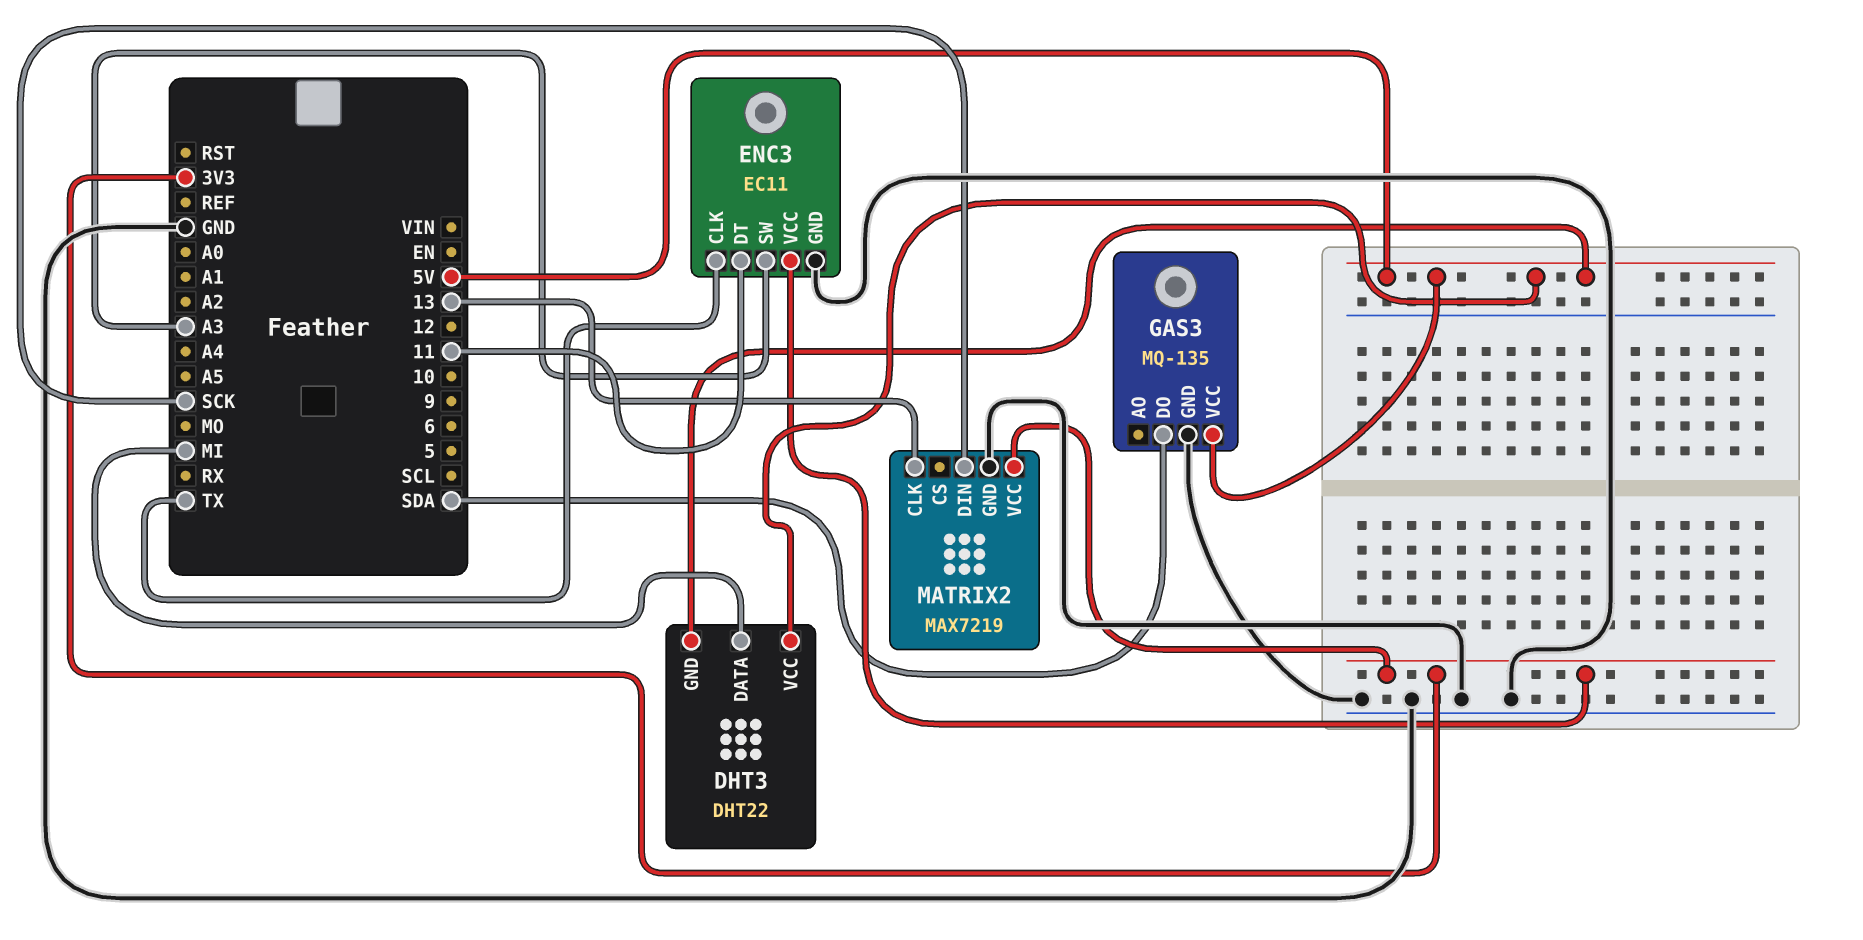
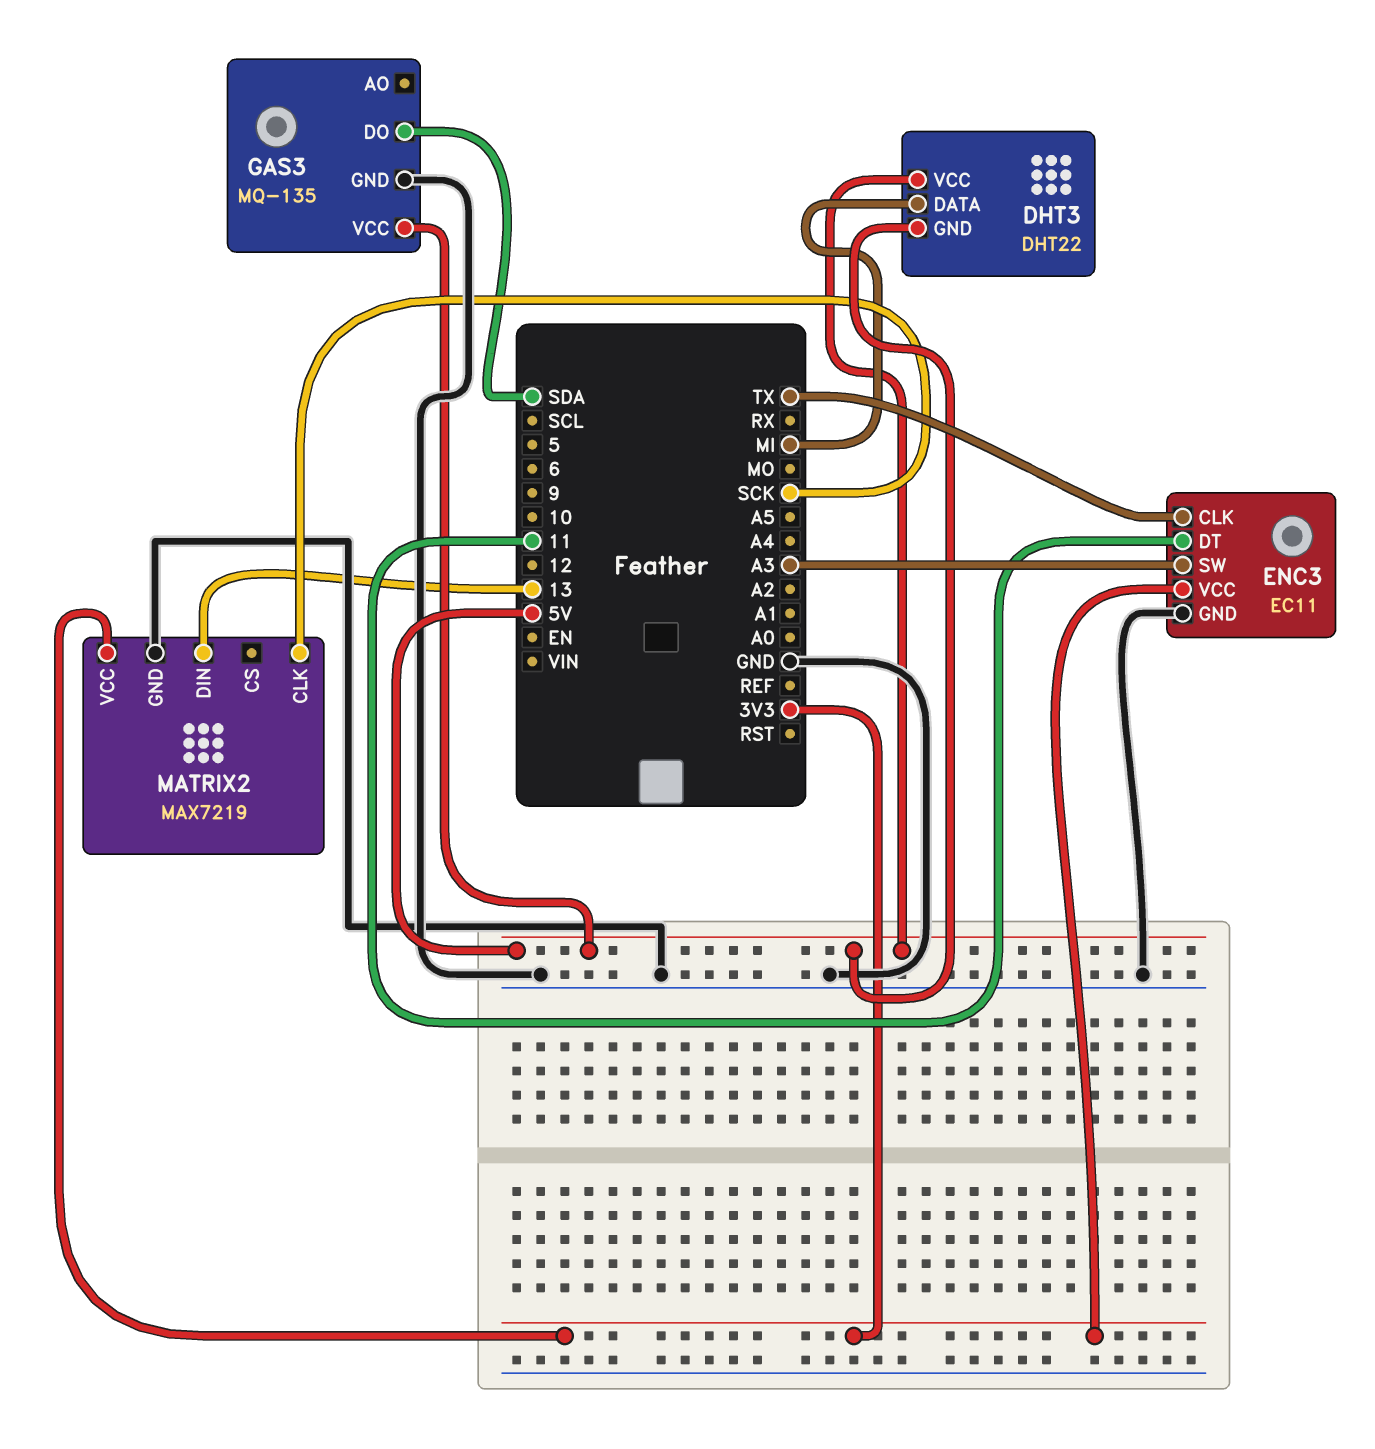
MATRIX2 pin CLK: 13 -> SCK
MATRIX2 pin DIN: SCK -> 13

